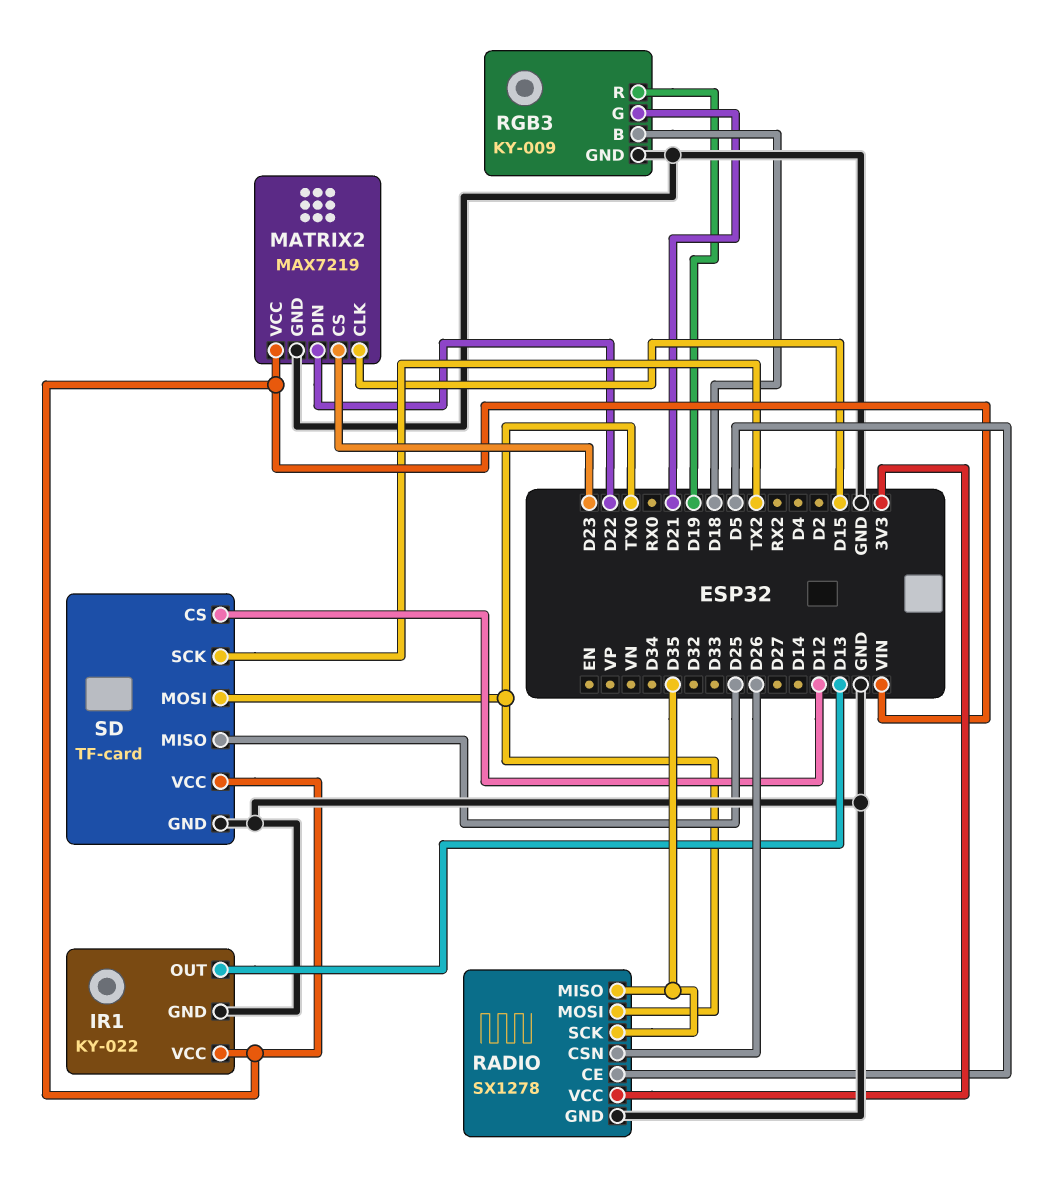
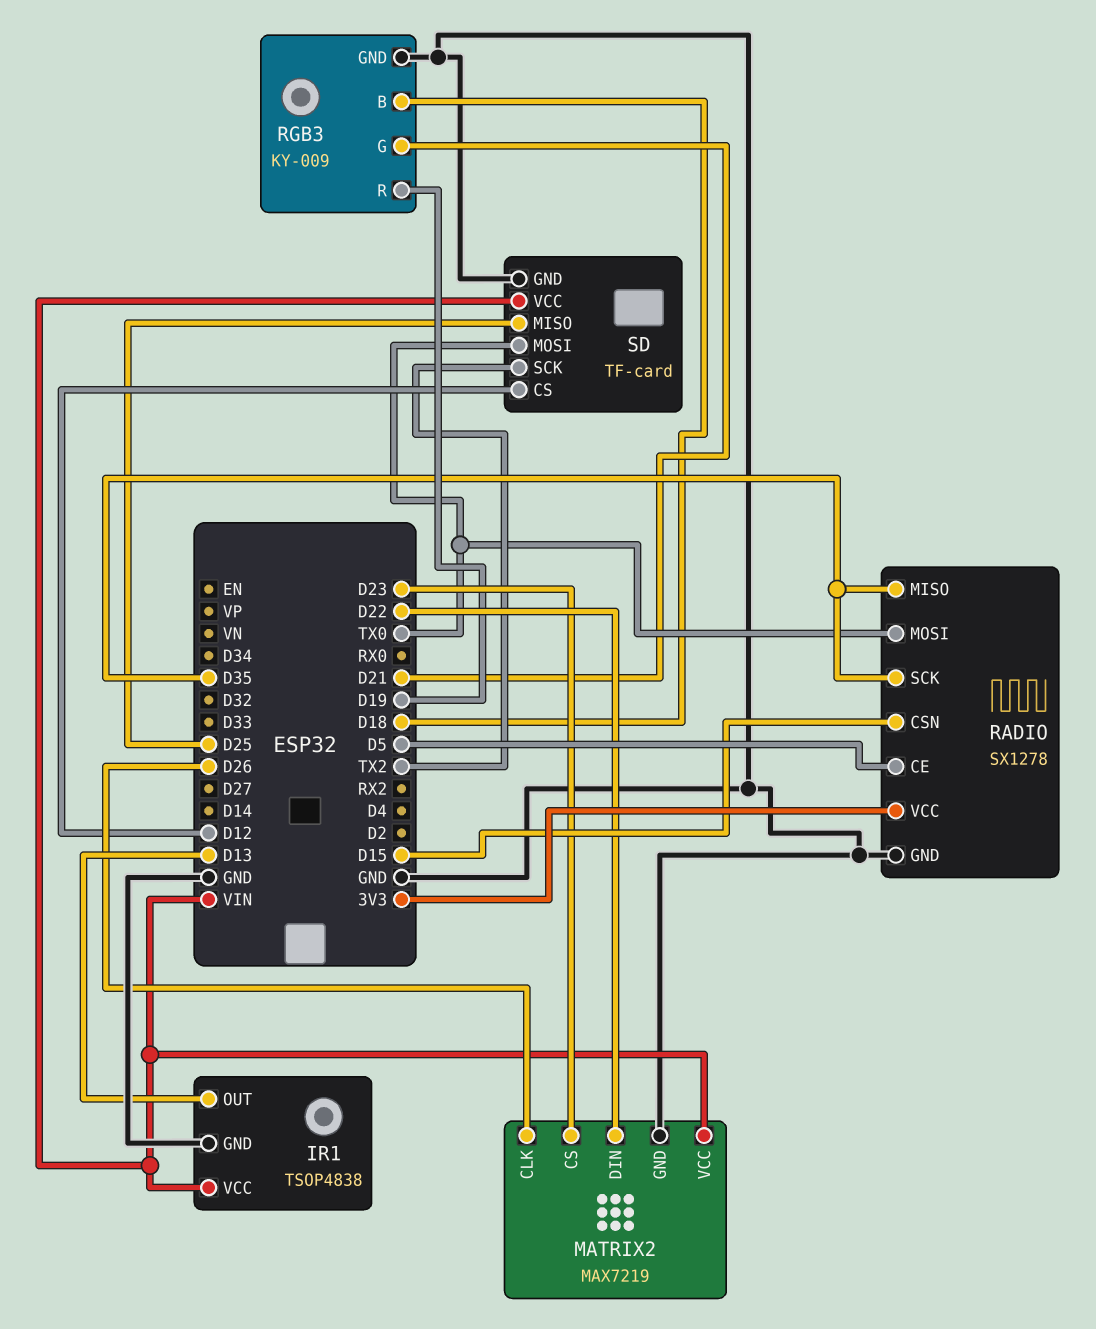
IR1: KY-022 -> TSOP4838
MATRIX2 pin CLK: D15 -> D26
RADIO pin CSN: D26 -> D15

